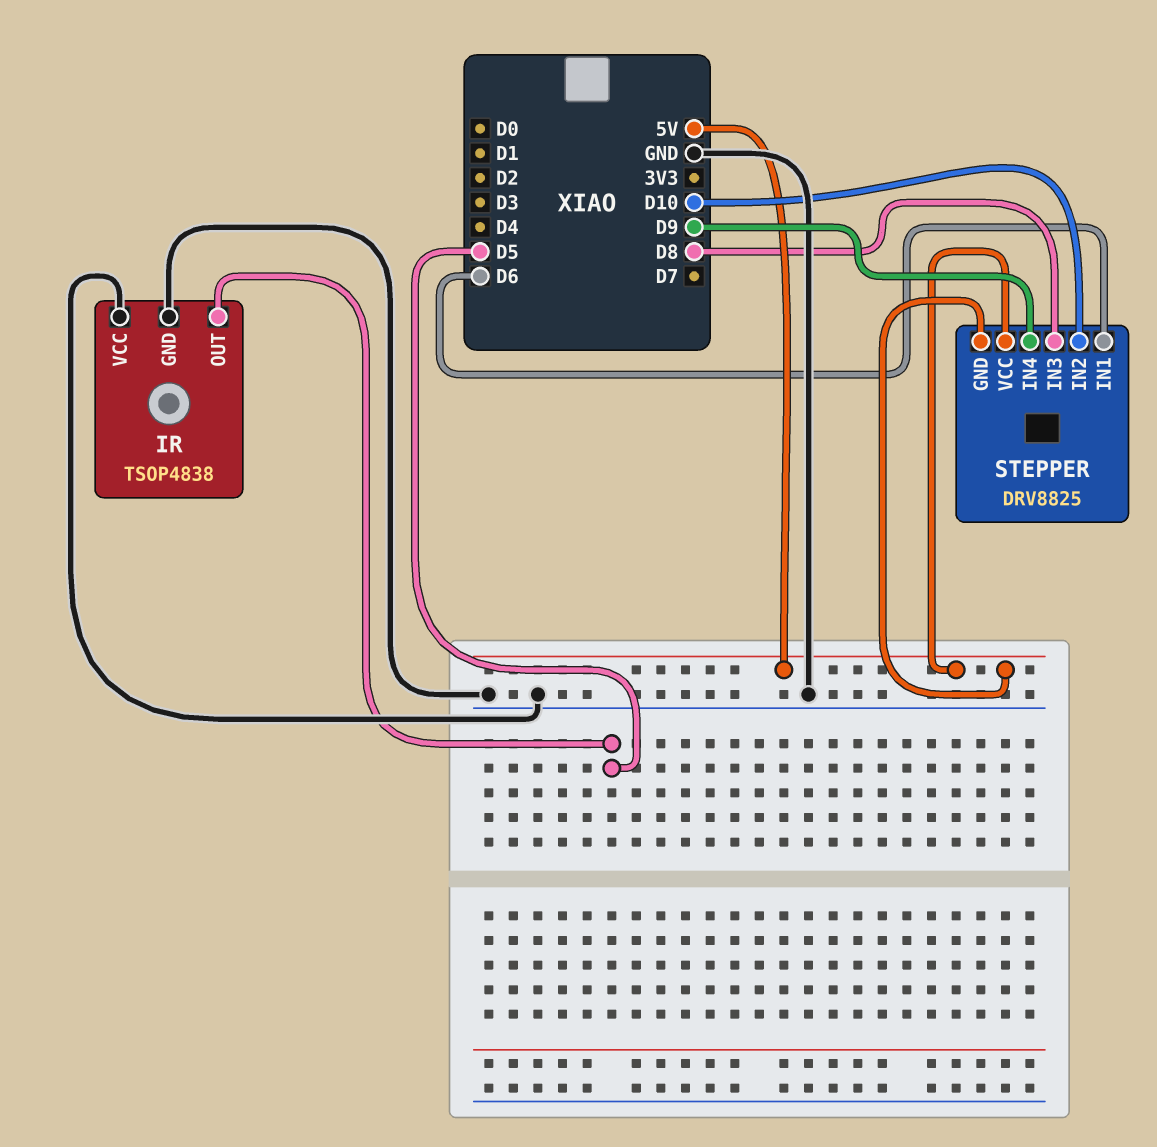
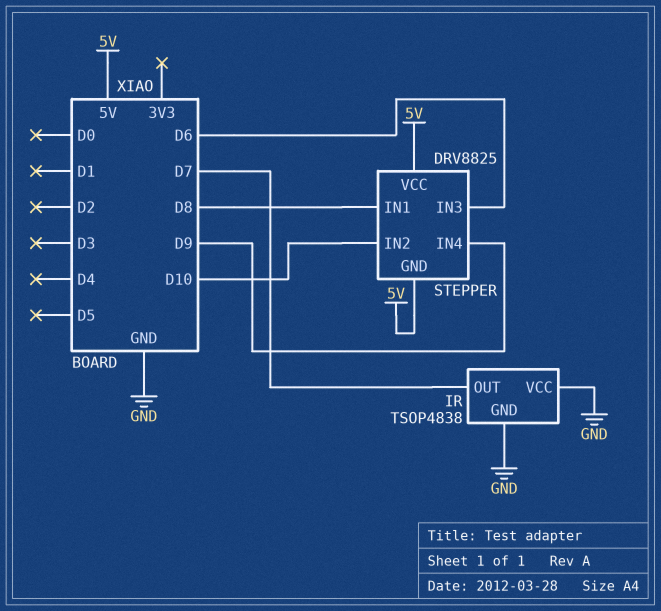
IR pin OUT: D5 -> D7
STEPPER pin IN1: D6 -> D8
STEPPER pin IN3: D8 -> D6

